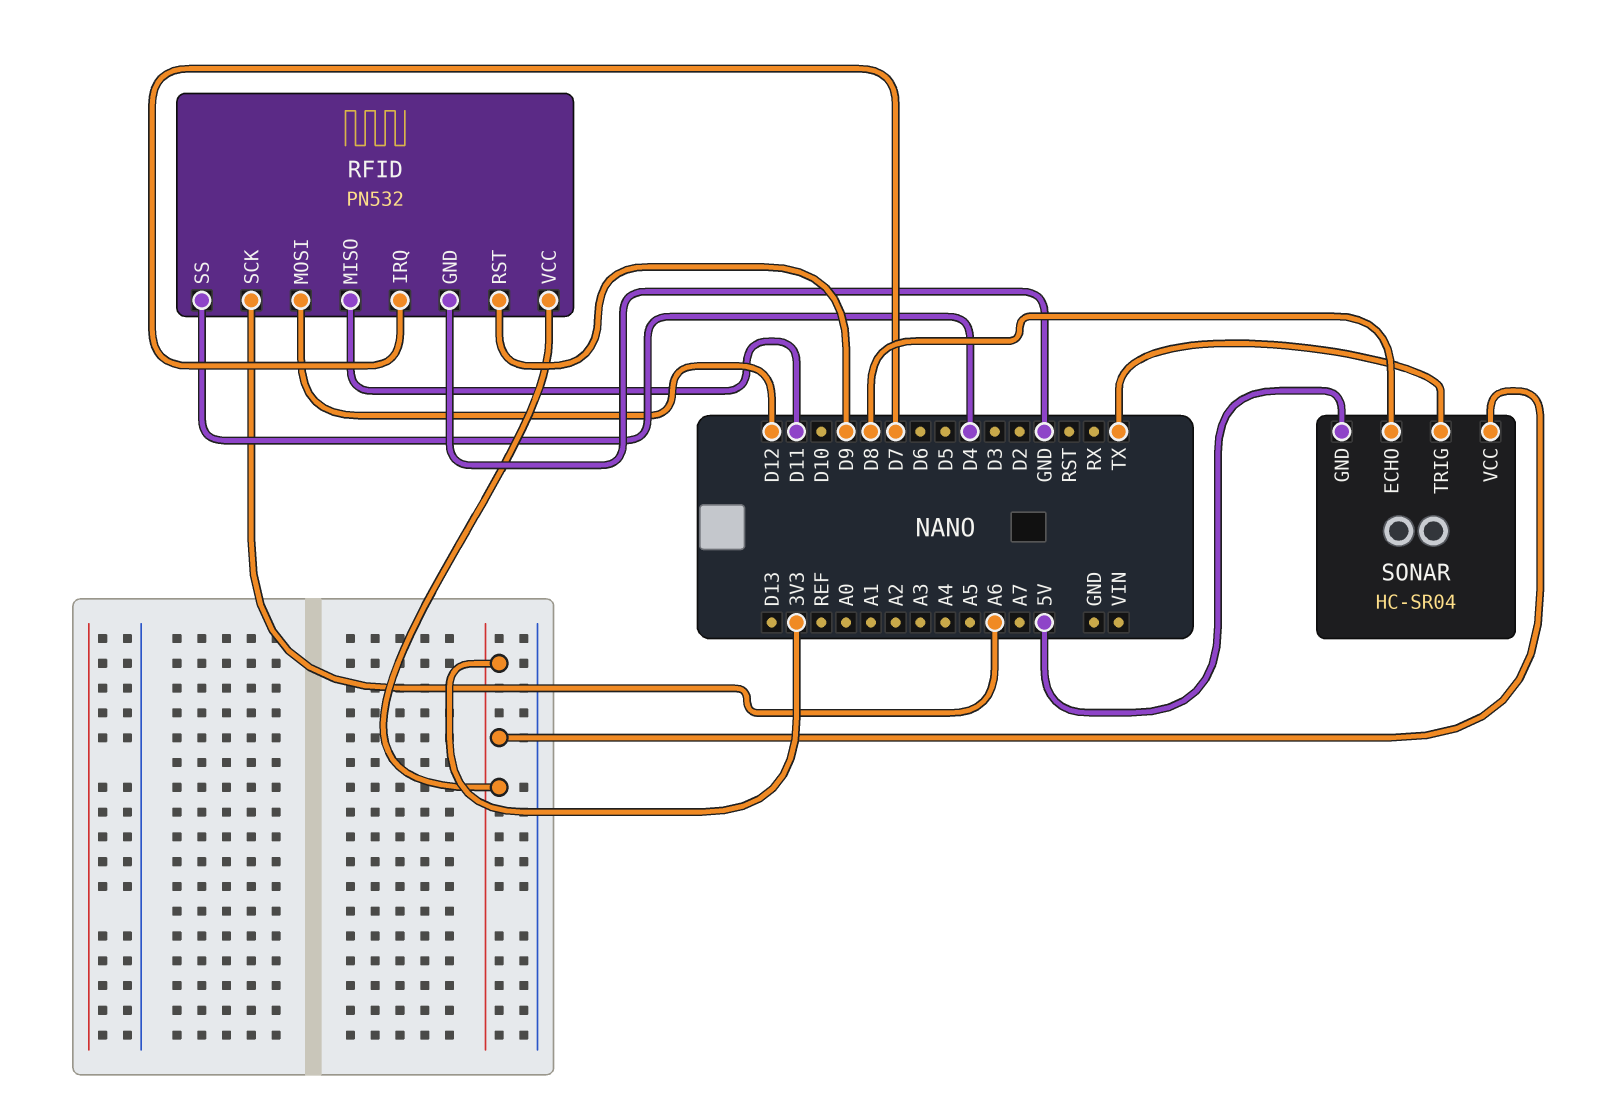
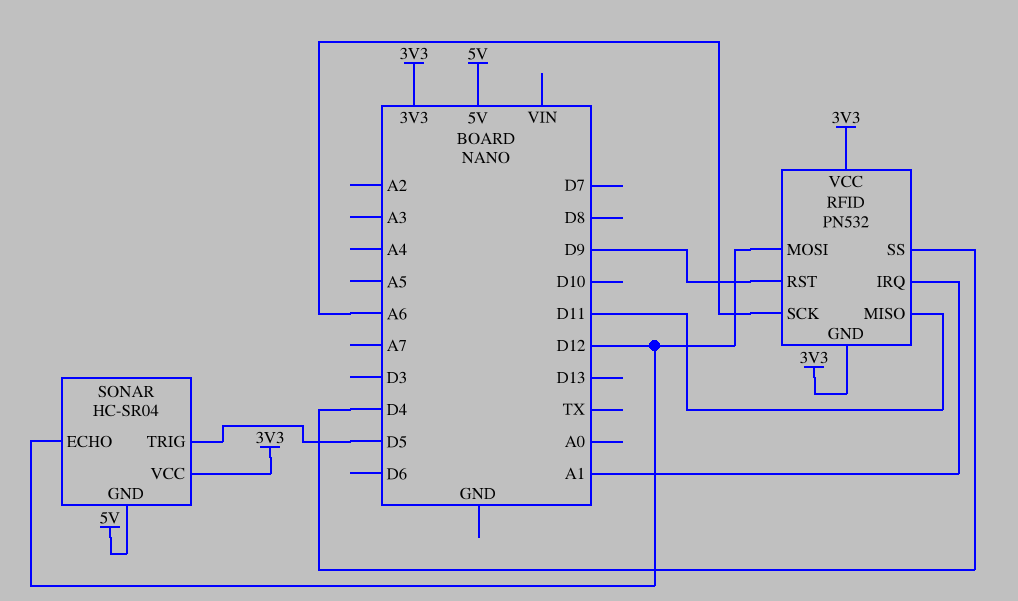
RFID pin GND: GND -> 3V3
RFID pin IRQ: D7 -> A1
SONAR pin ECHO: D8 -> D12
SONAR pin TRIG: TX -> D5

